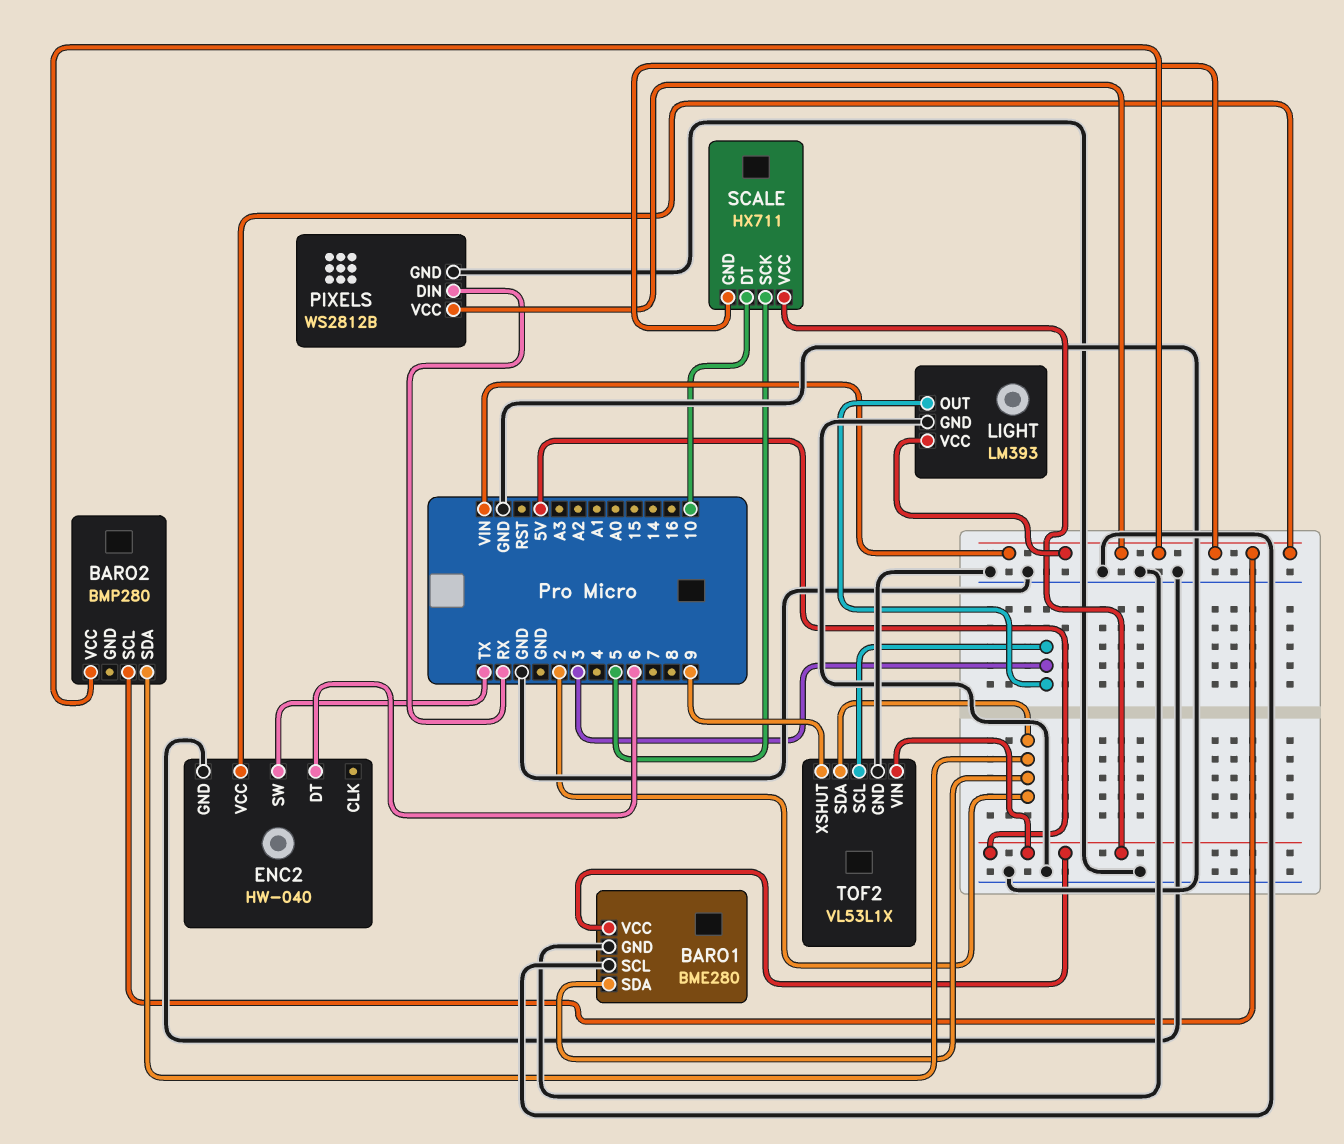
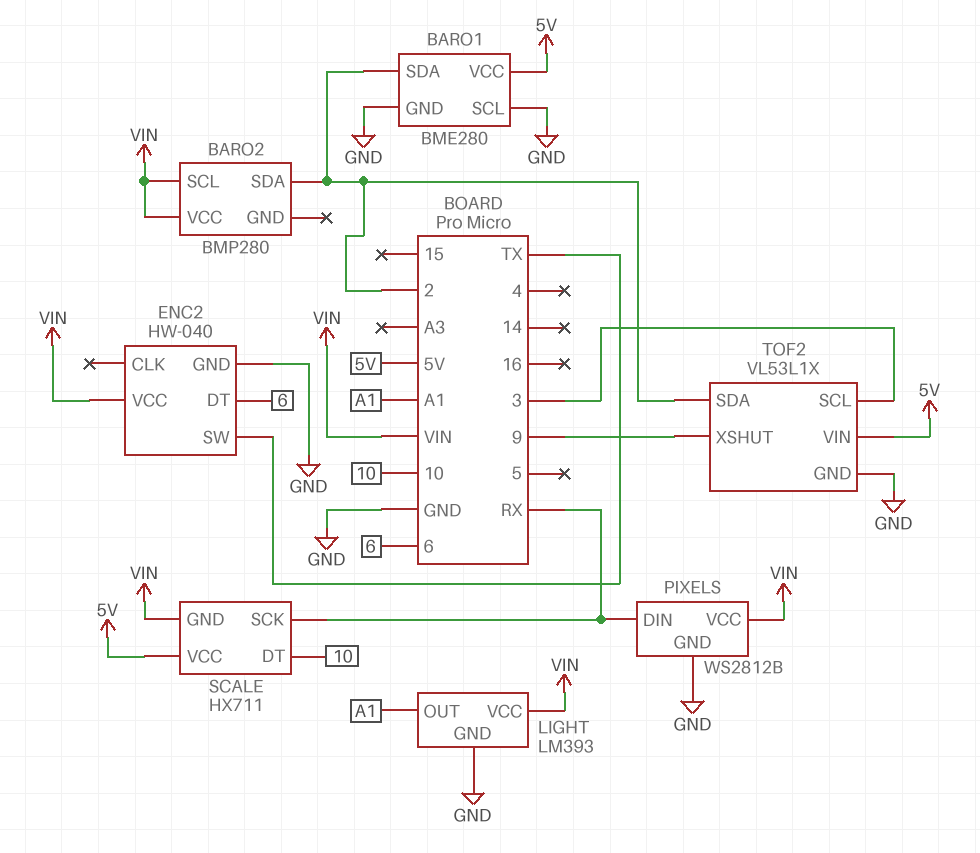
LIGHT pin OUT: 3 -> A1
SCALE pin SCK: 5 -> RX

